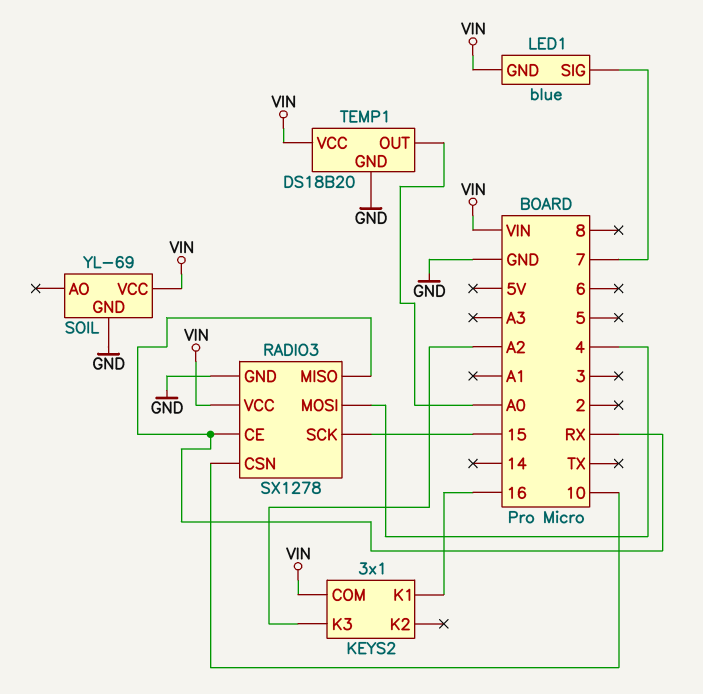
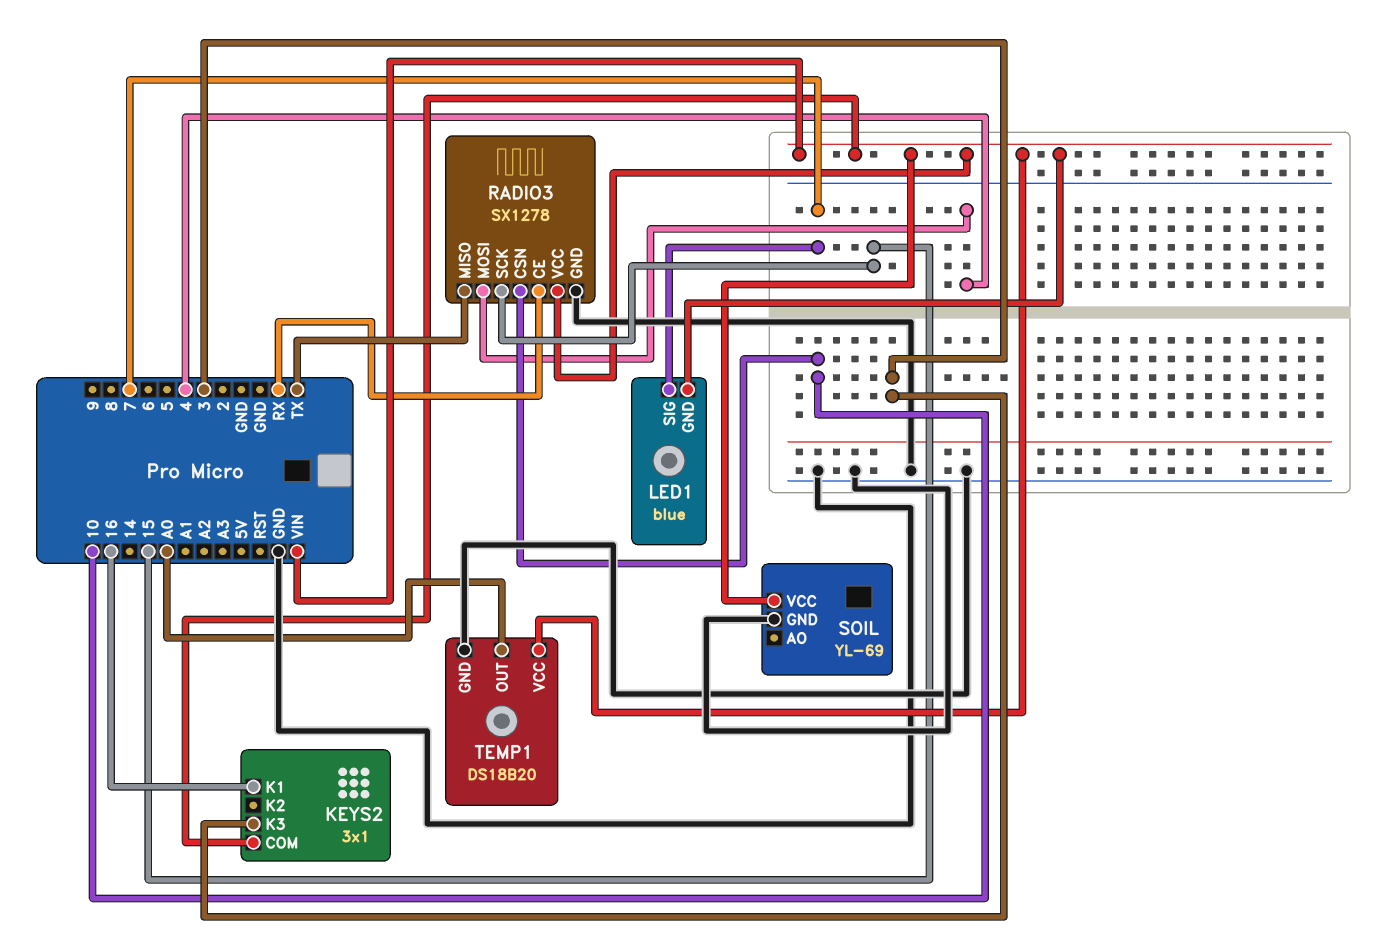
KEYS2 pin K3: A2 -> 3
RADIO3 pin MISO: RX -> TX

